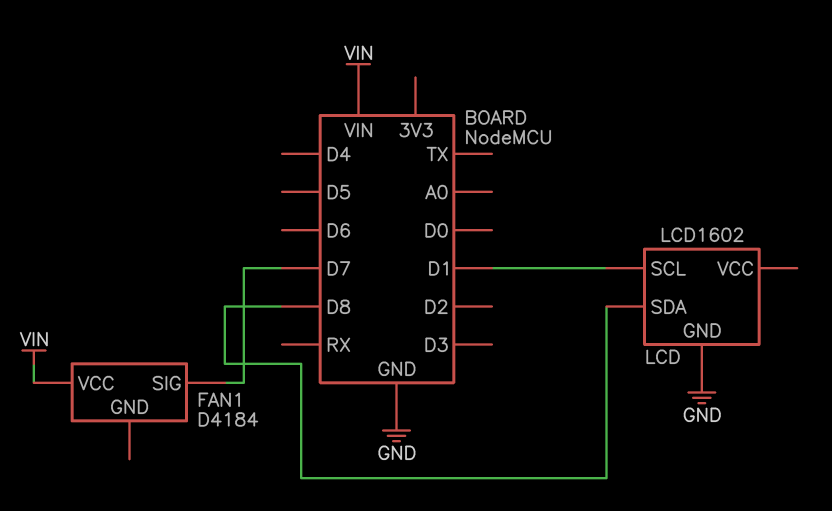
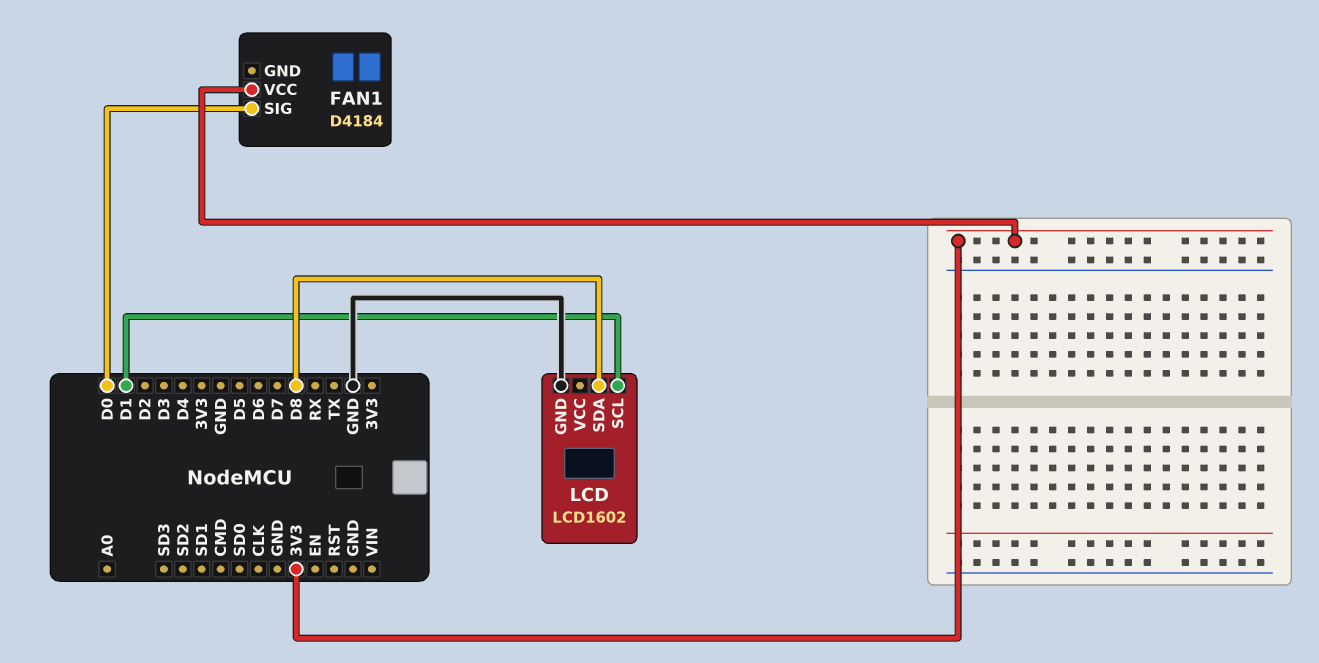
FAN1 pin SIG: D7 -> D0
FAN1 pin VCC: VIN -> 3V3

